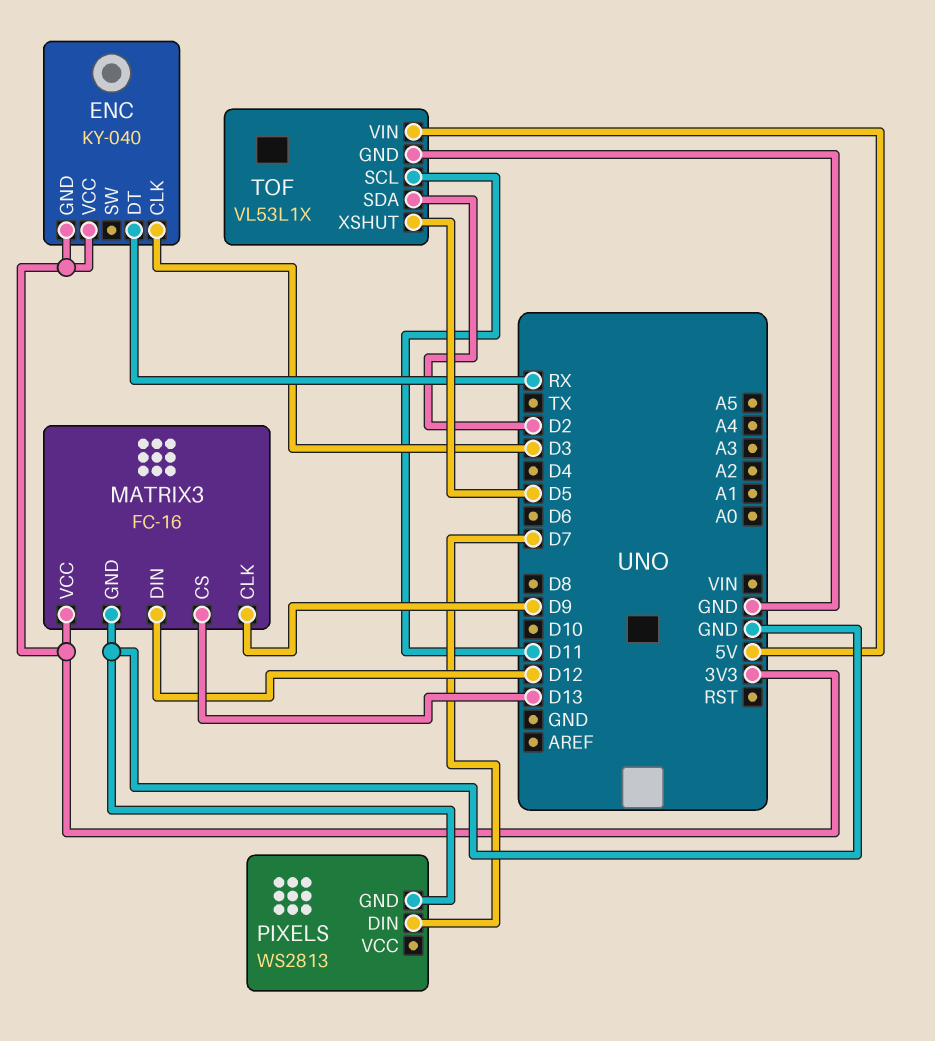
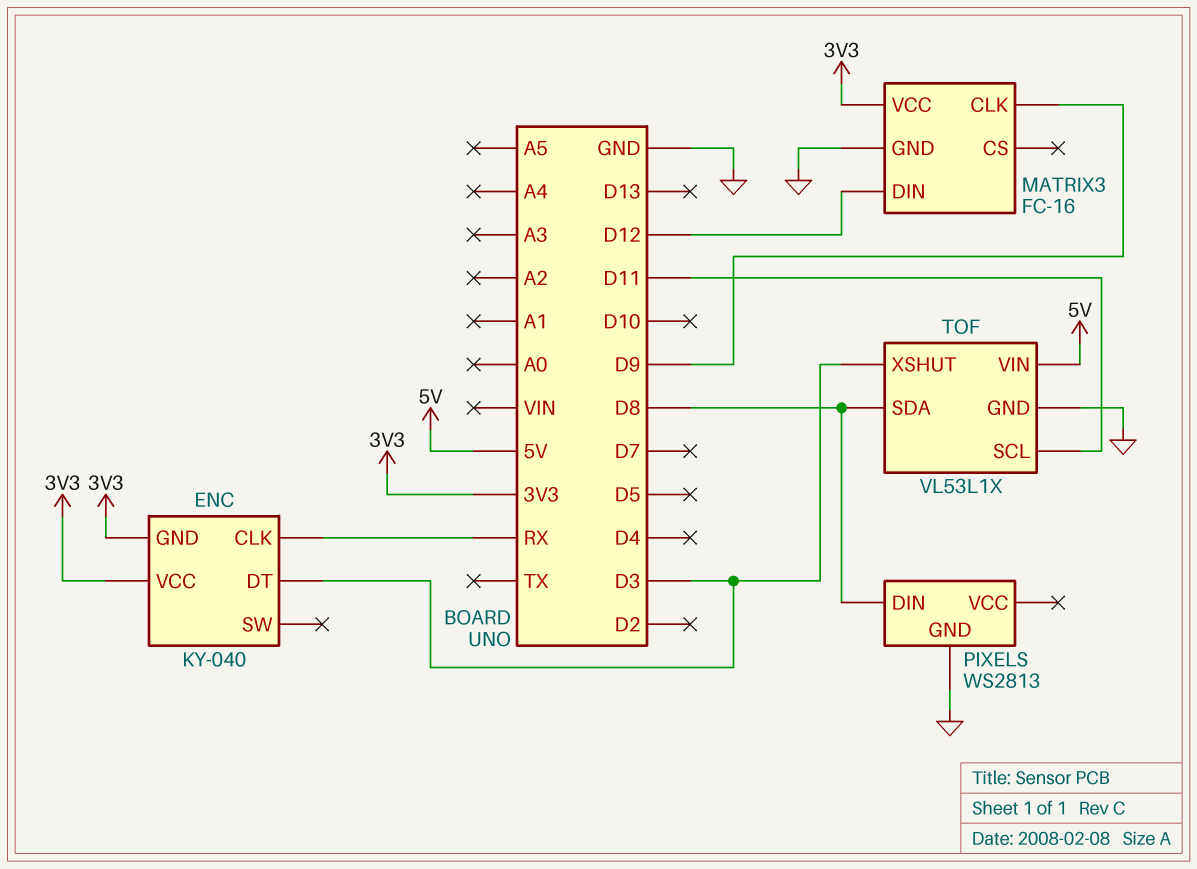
ENC pin CLK: D3 -> RX
ENC pin DT: RX -> D3
MATRIX3 pin CS: D13 -> none
PIXELS pin DIN: D7 -> D8
TOF pin SDA: D2 -> D8
TOF pin XSHUT: D5 -> D3

